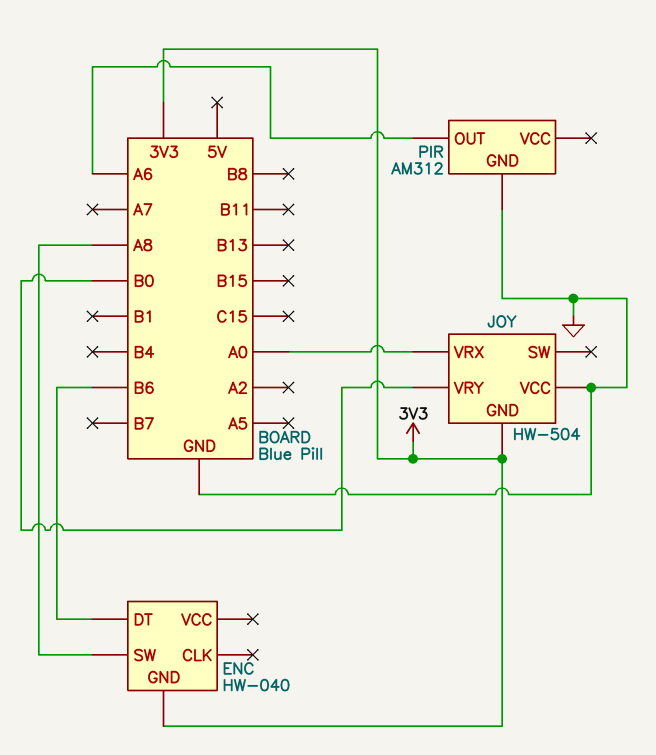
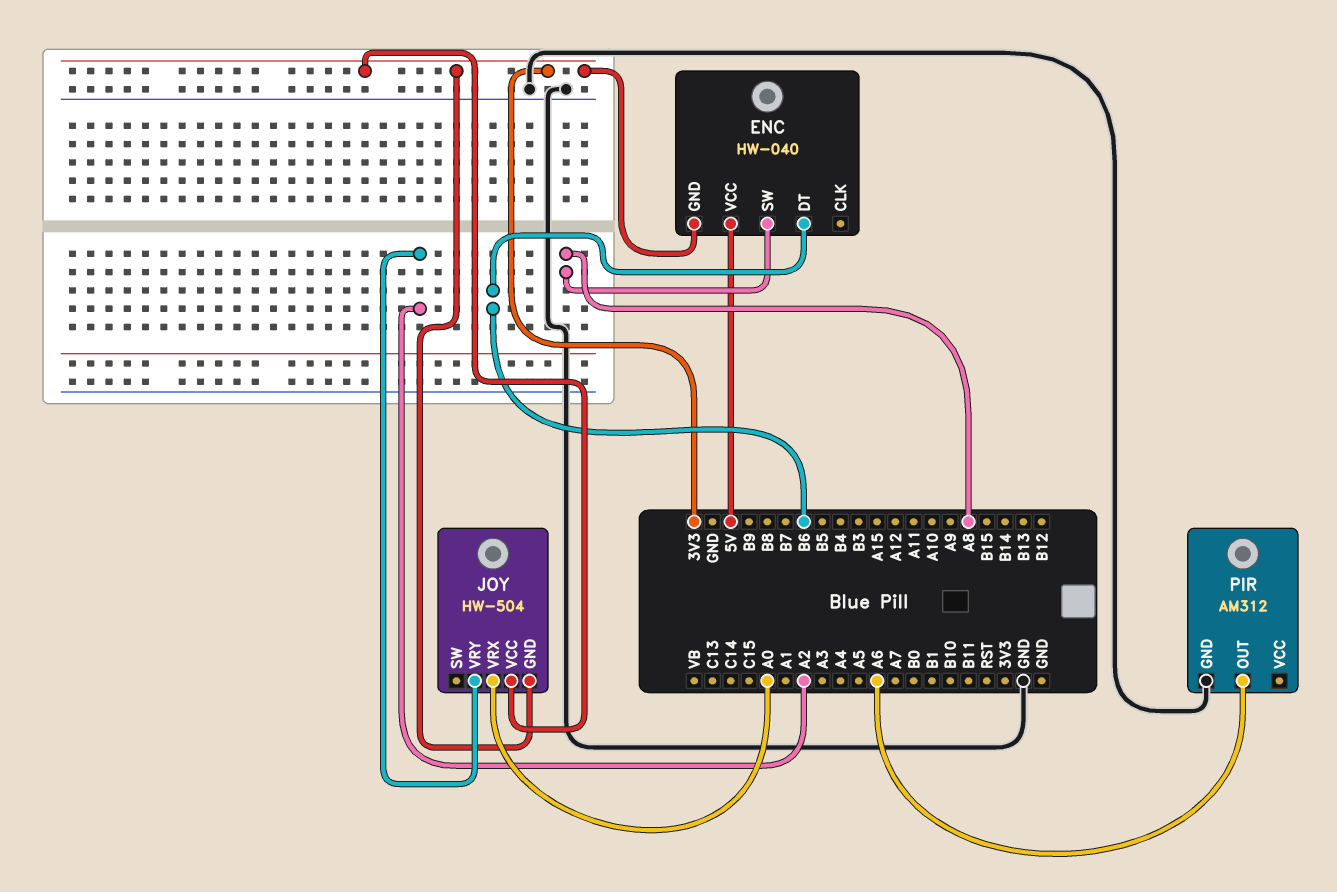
ENC pin VCC: none -> 5V
JOY pin VCC: GND -> 3V3
JOY pin VRY: B0 -> A2

